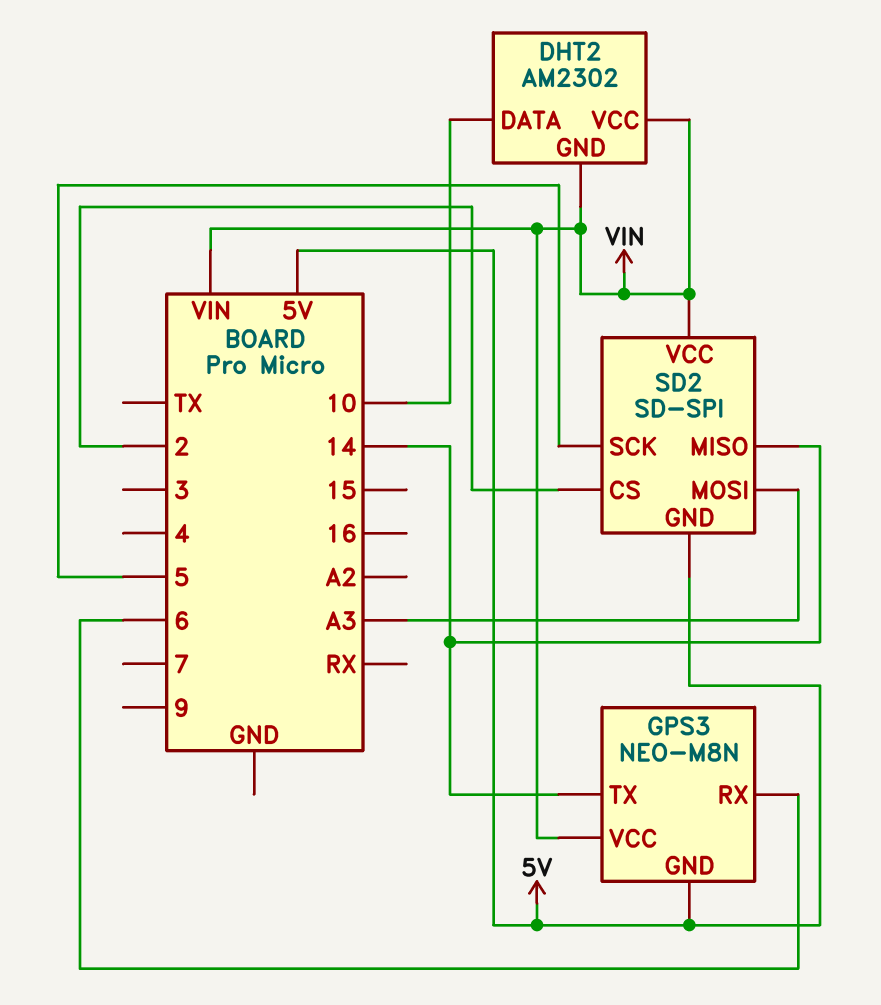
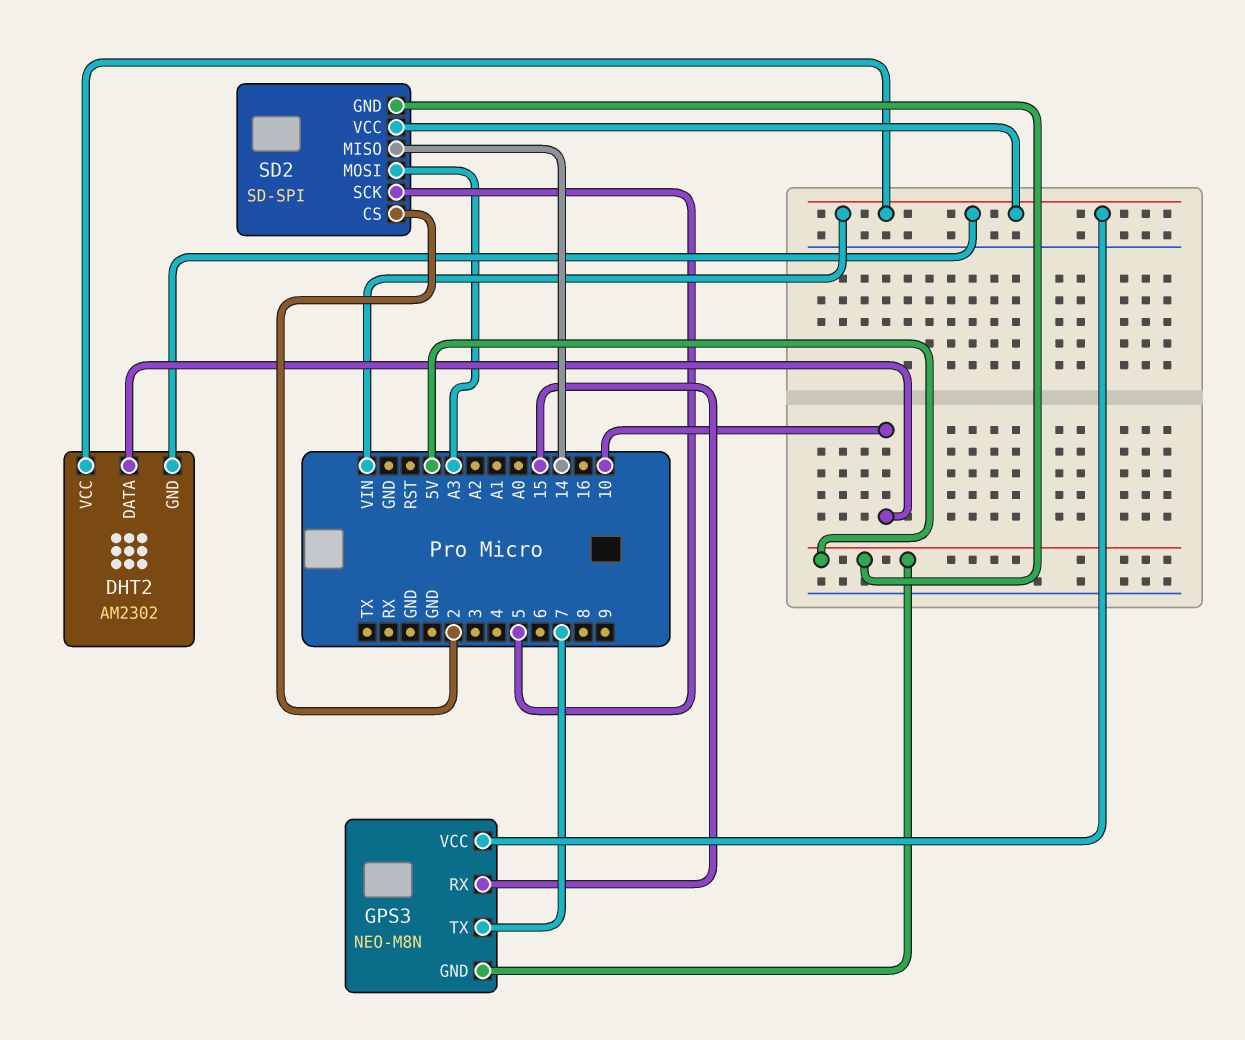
GPS3 pin RX: 6 -> 15
GPS3 pin TX: 14 -> 7

